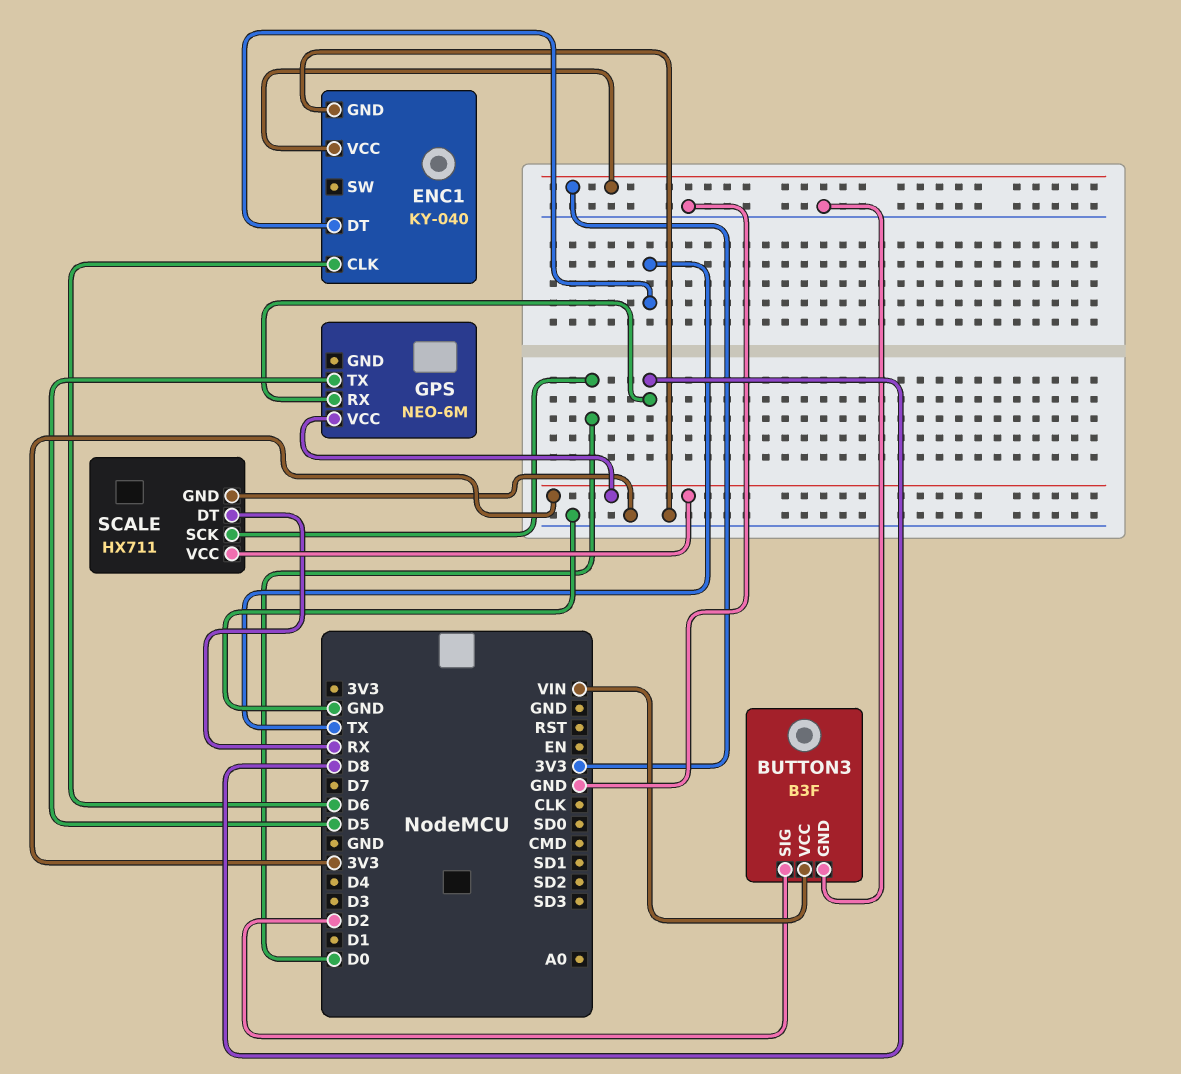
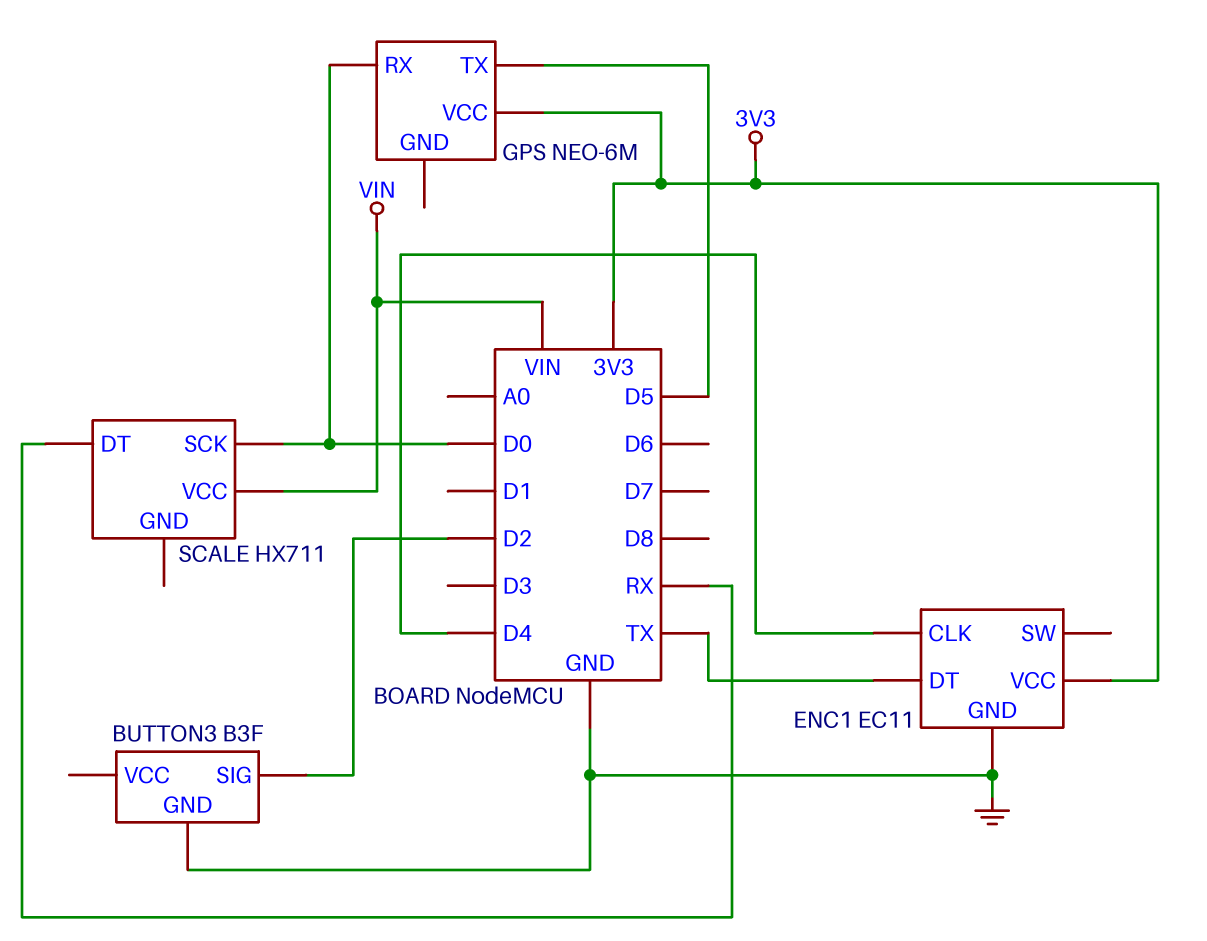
BUTTON3 pin VCC: VIN -> none
ENC1: KY-040 -> EC11
ENC1 pin CLK: D6 -> D4
GPS pin RX: D8 -> D0
SCALE pin GND: GND -> none
SCALE pin VCC: 3V3 -> VIN

